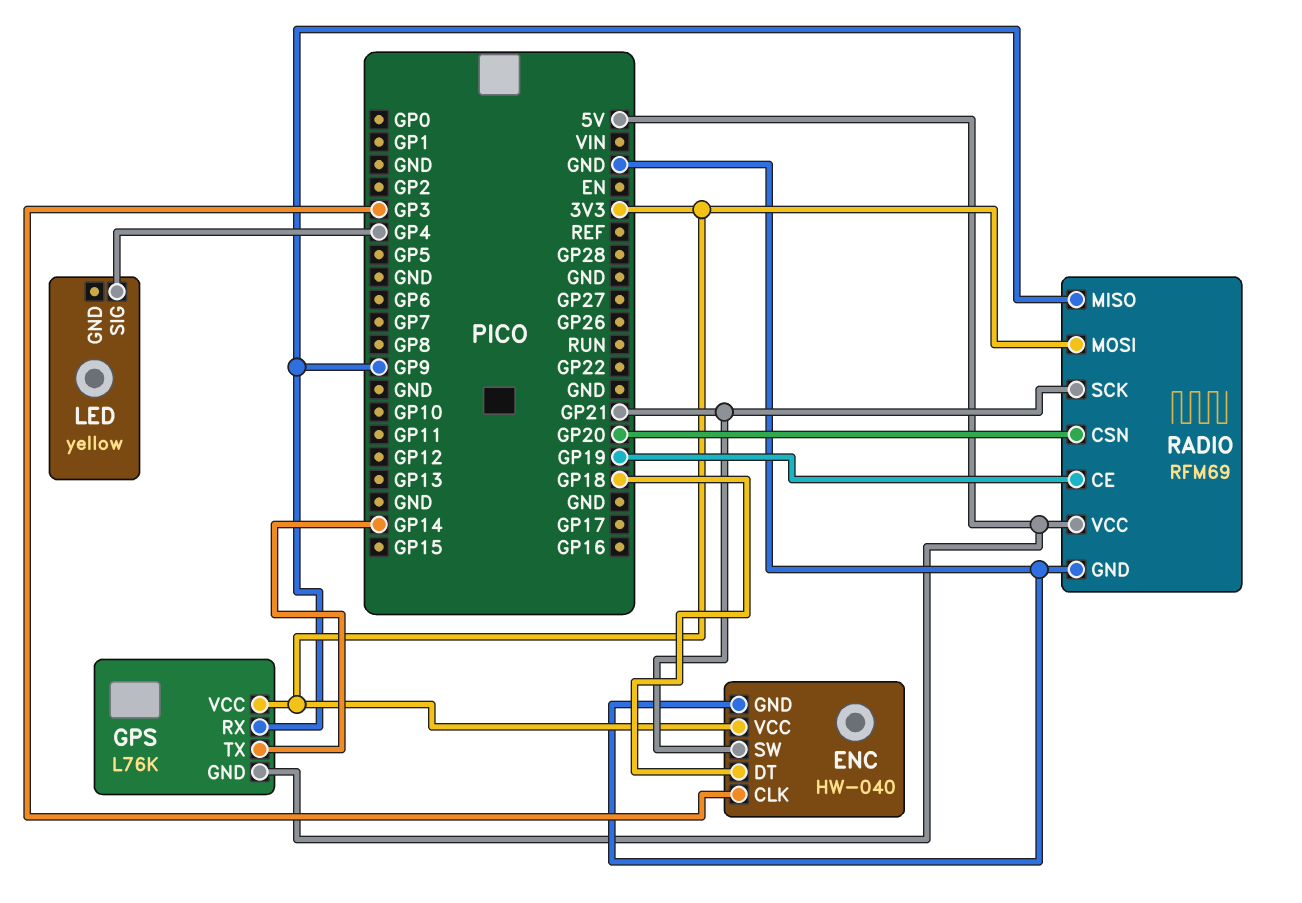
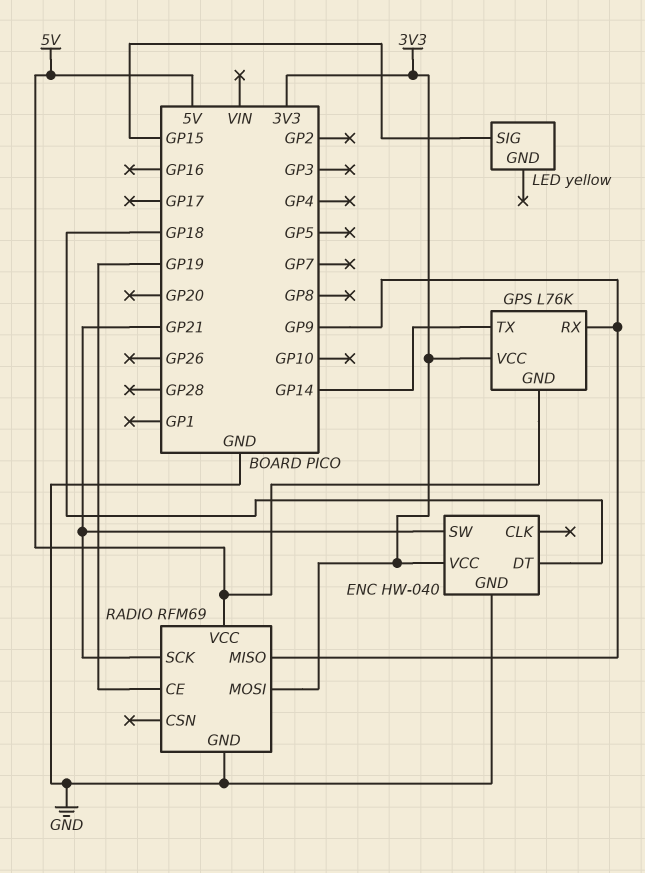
ENC pin CLK: GP3 -> none
LED pin SIG: GP4 -> GP15
RADIO pin CSN: GP20 -> none

